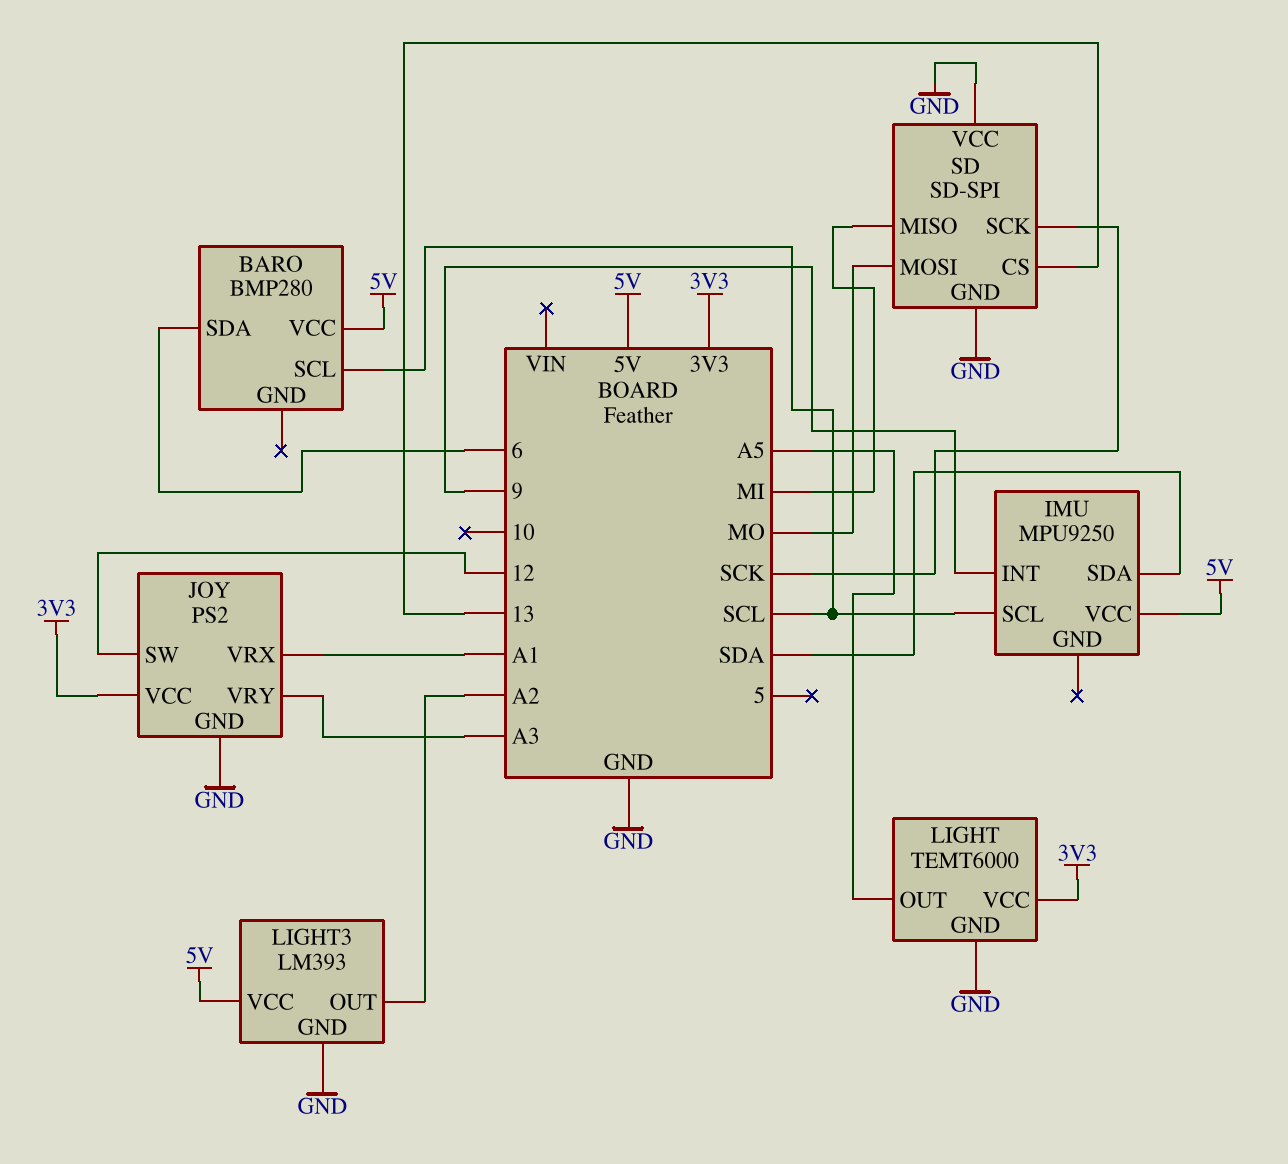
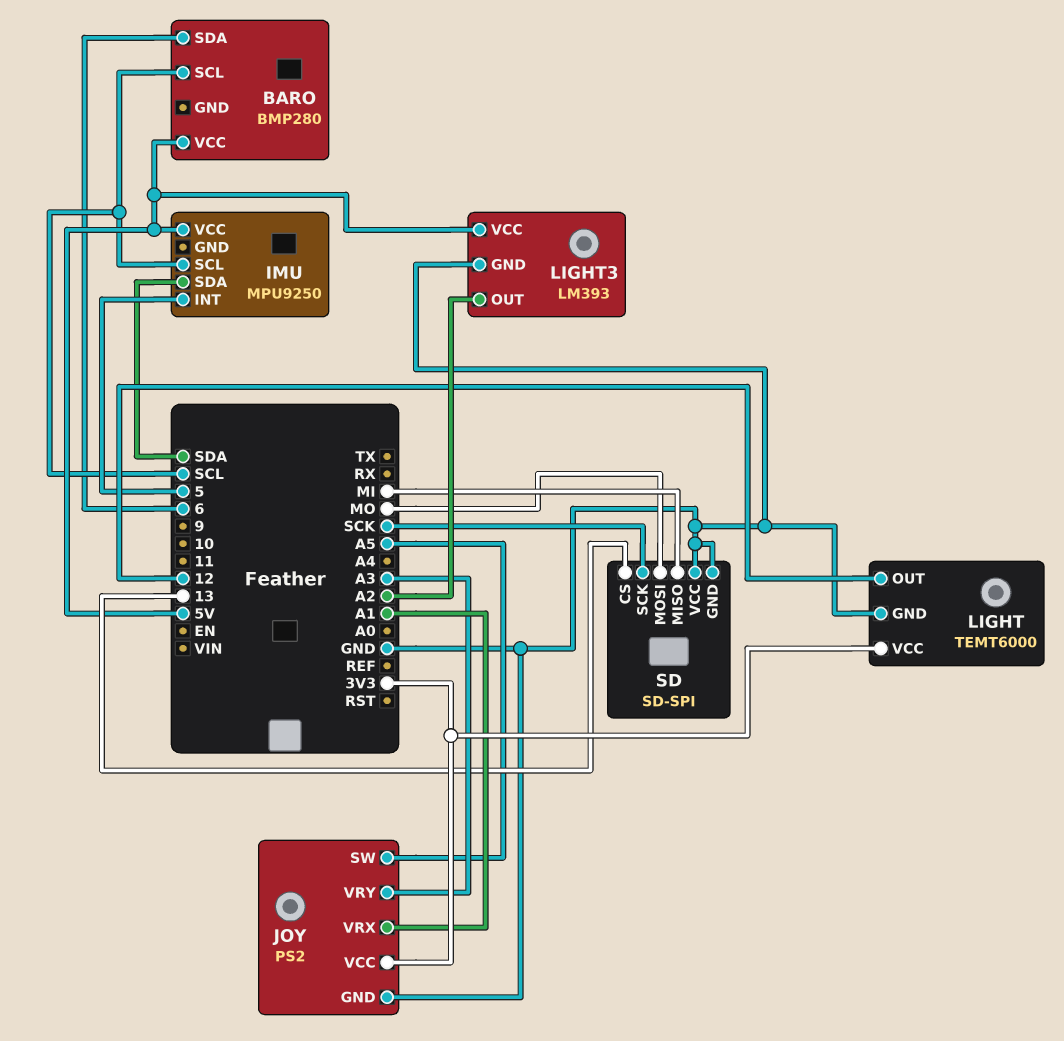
IMU pin INT: 9 -> 5
JOY pin SW: 12 -> A5
LIGHT pin OUT: A5 -> 12

